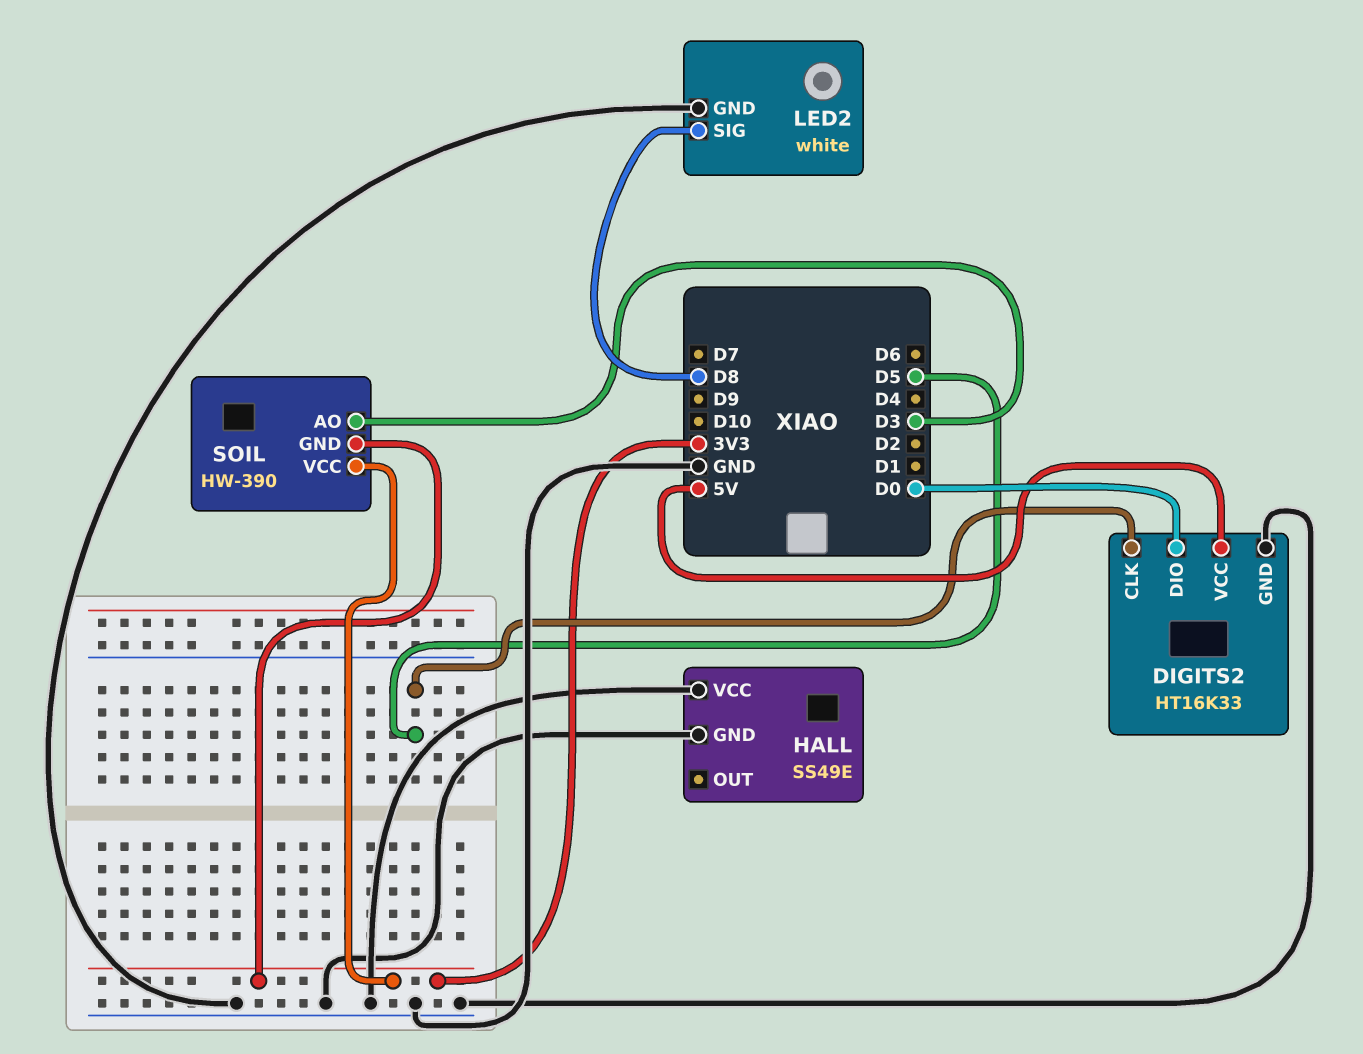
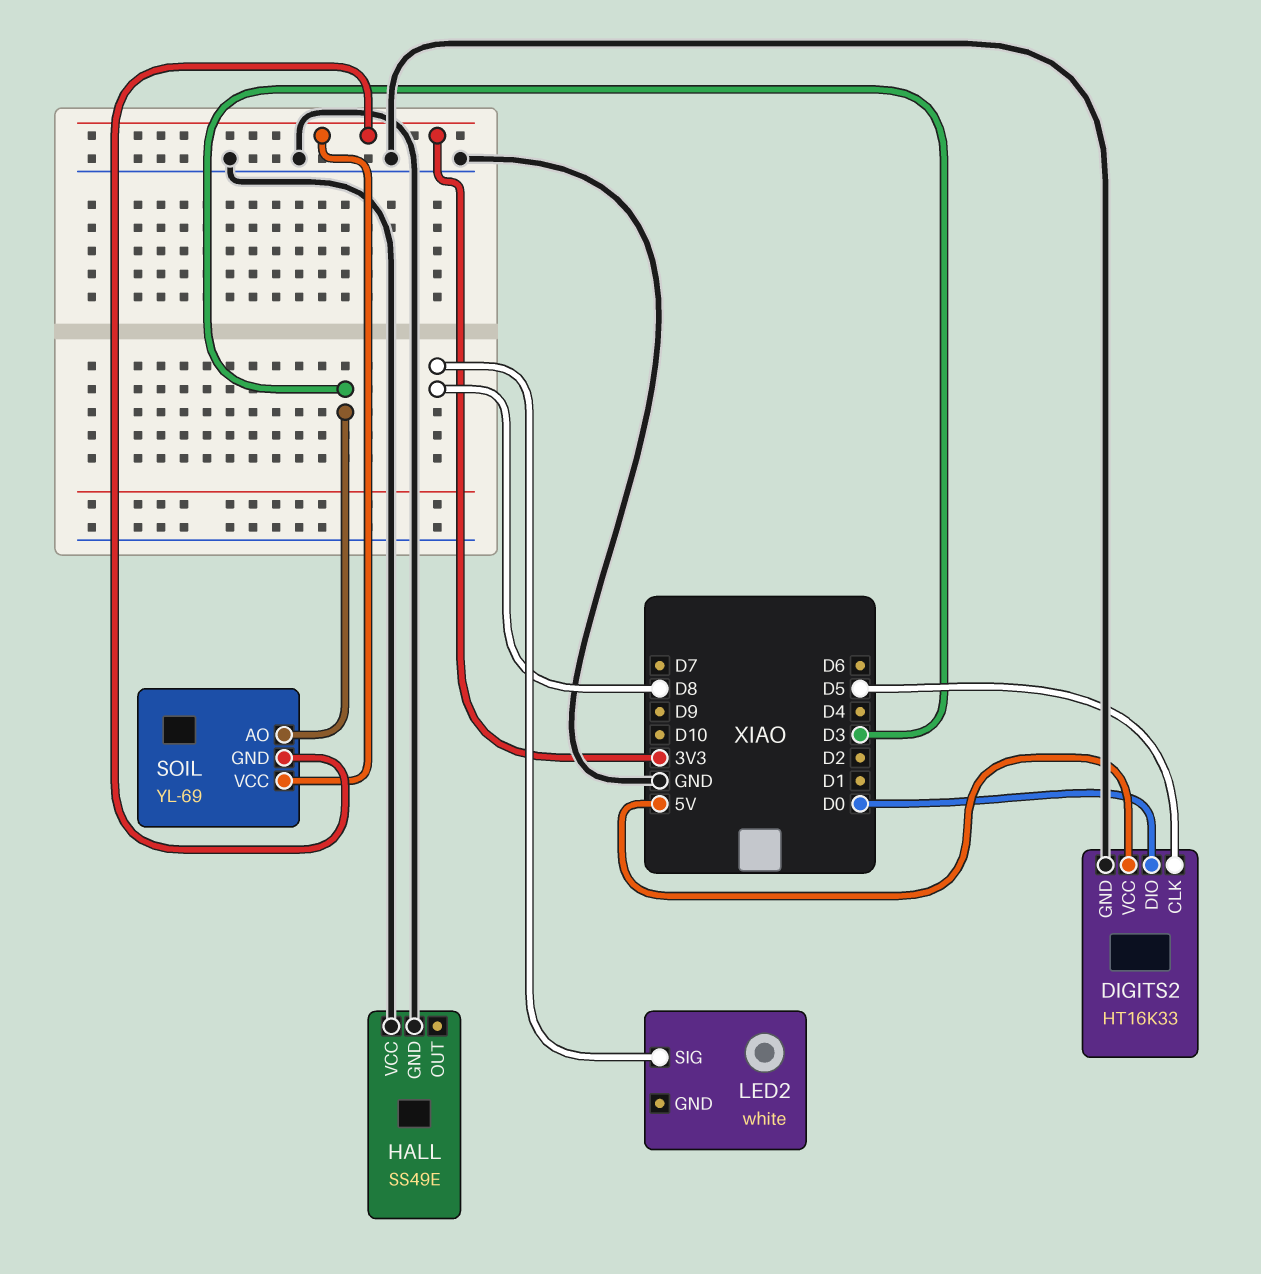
LED2 pin GND: GND -> none
SOIL: HW-390 -> YL-69

